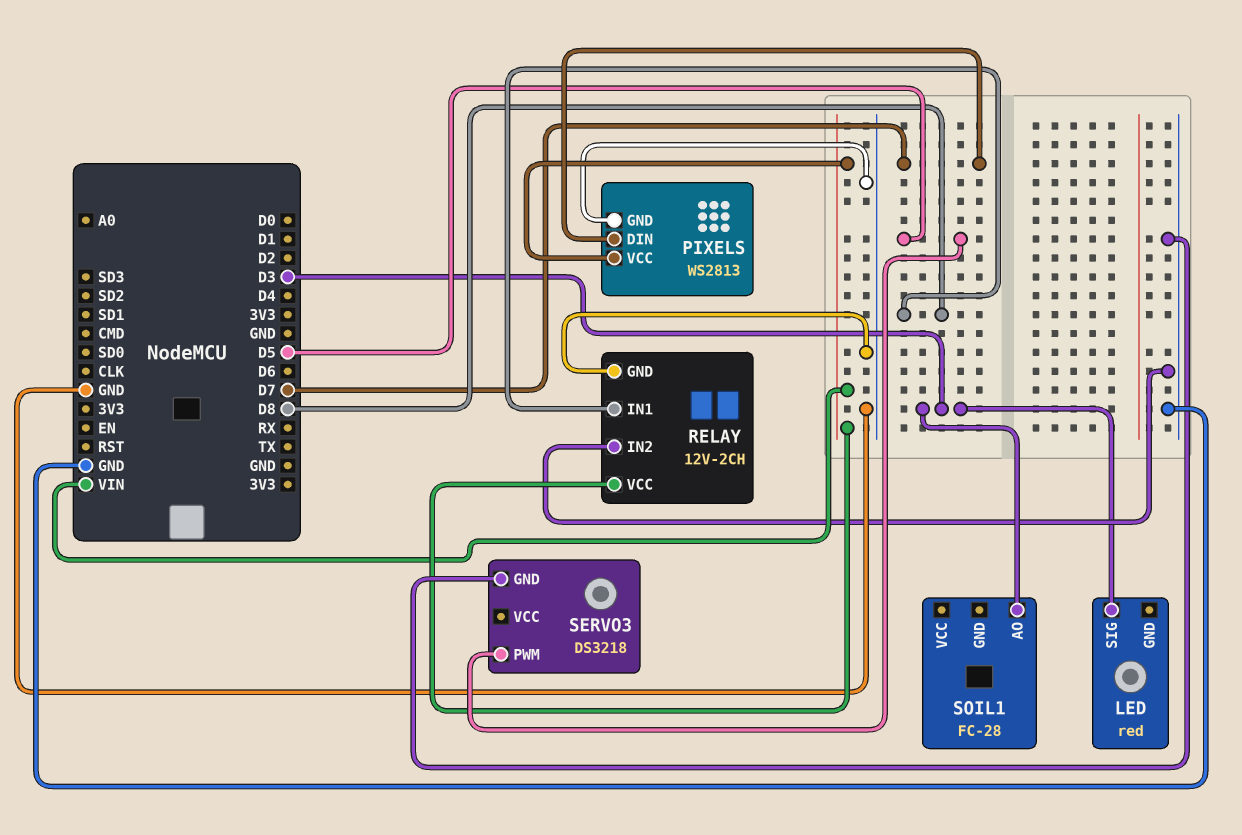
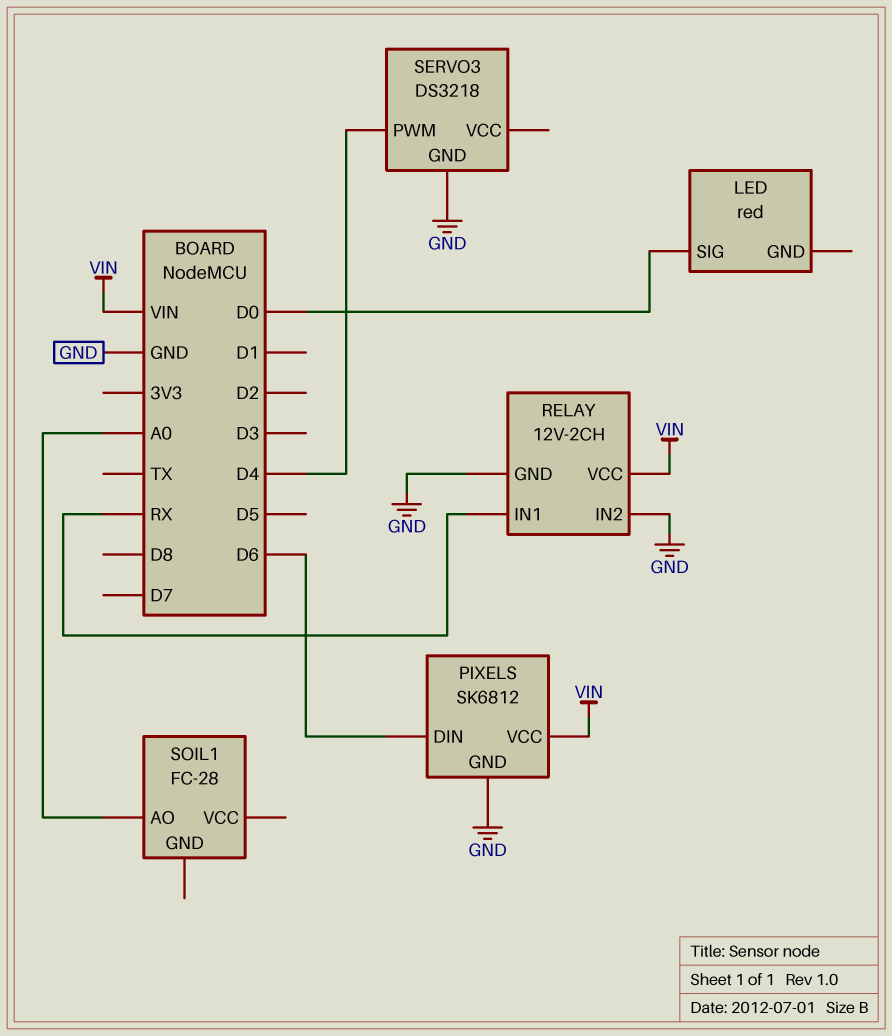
LED pin SIG: D3 -> D0
PIXELS: WS2813 -> SK6812
PIXELS pin DIN: D7 -> D6
RELAY pin IN1: D8 -> RX
SERVO3 pin PWM: D5 -> D4
SOIL1 pin AO: D3 -> A0

